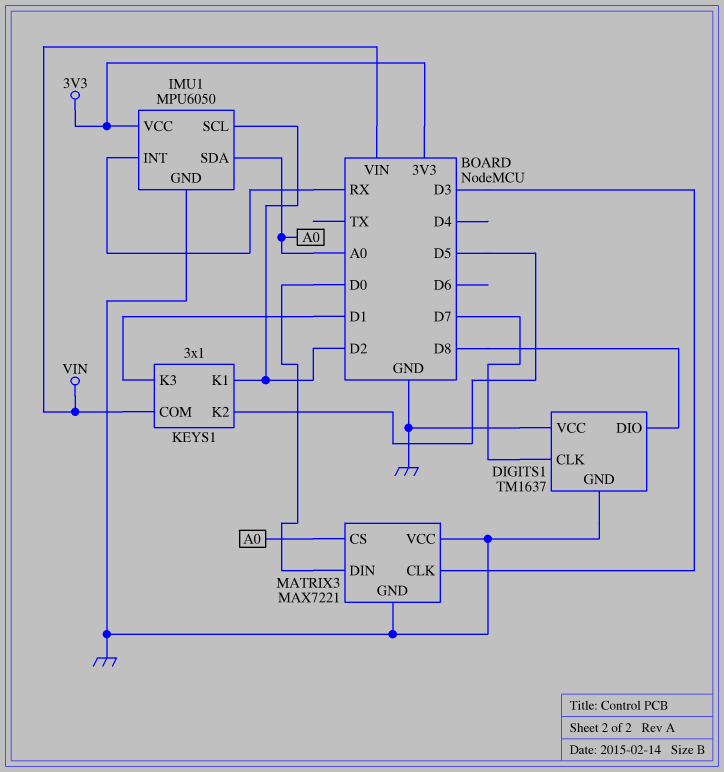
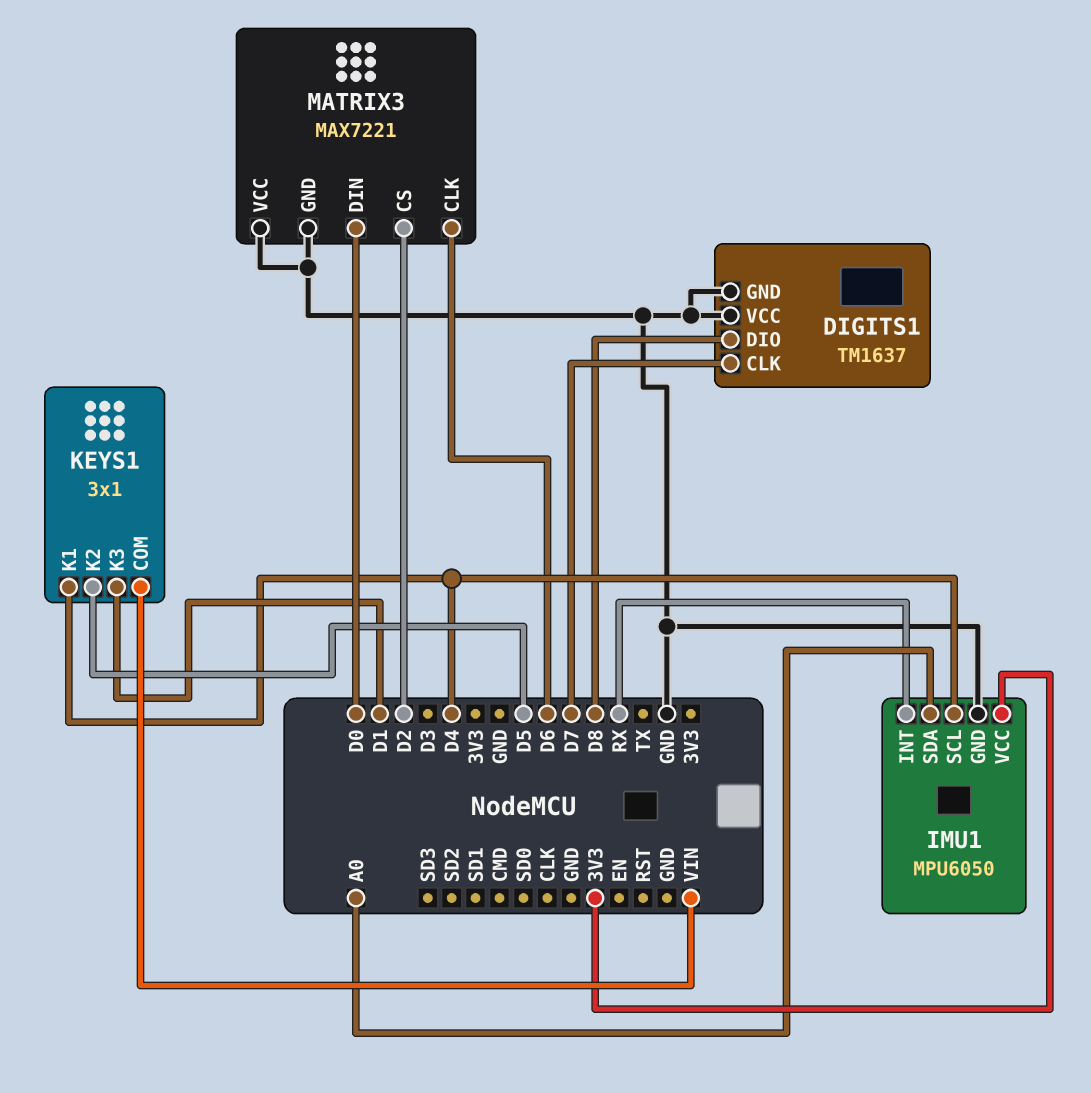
IMU1 pin SCL: D2 -> D4
KEYS1 pin K1: D2 -> D4
MATRIX3 pin CLK: D3 -> D6
MATRIX3 pin CS: A0 -> D2

